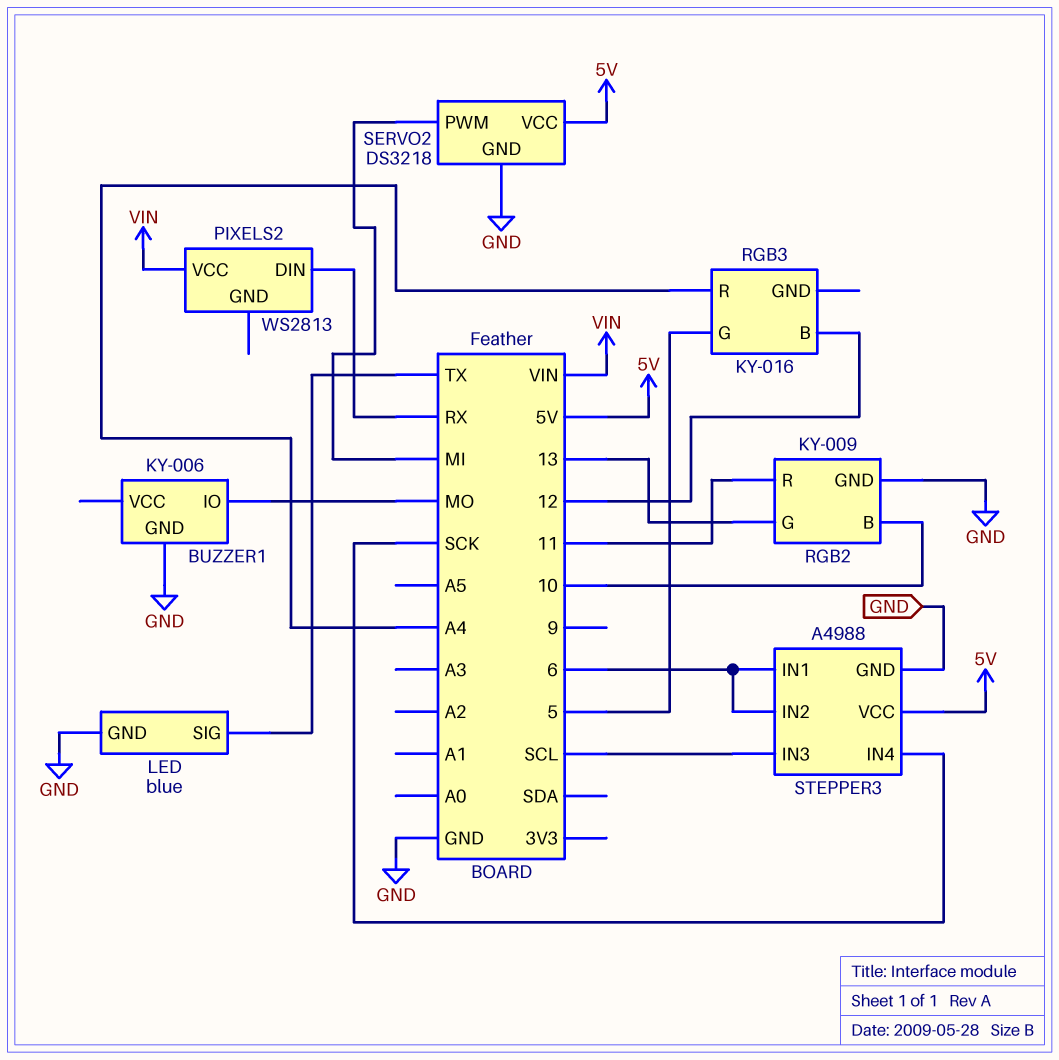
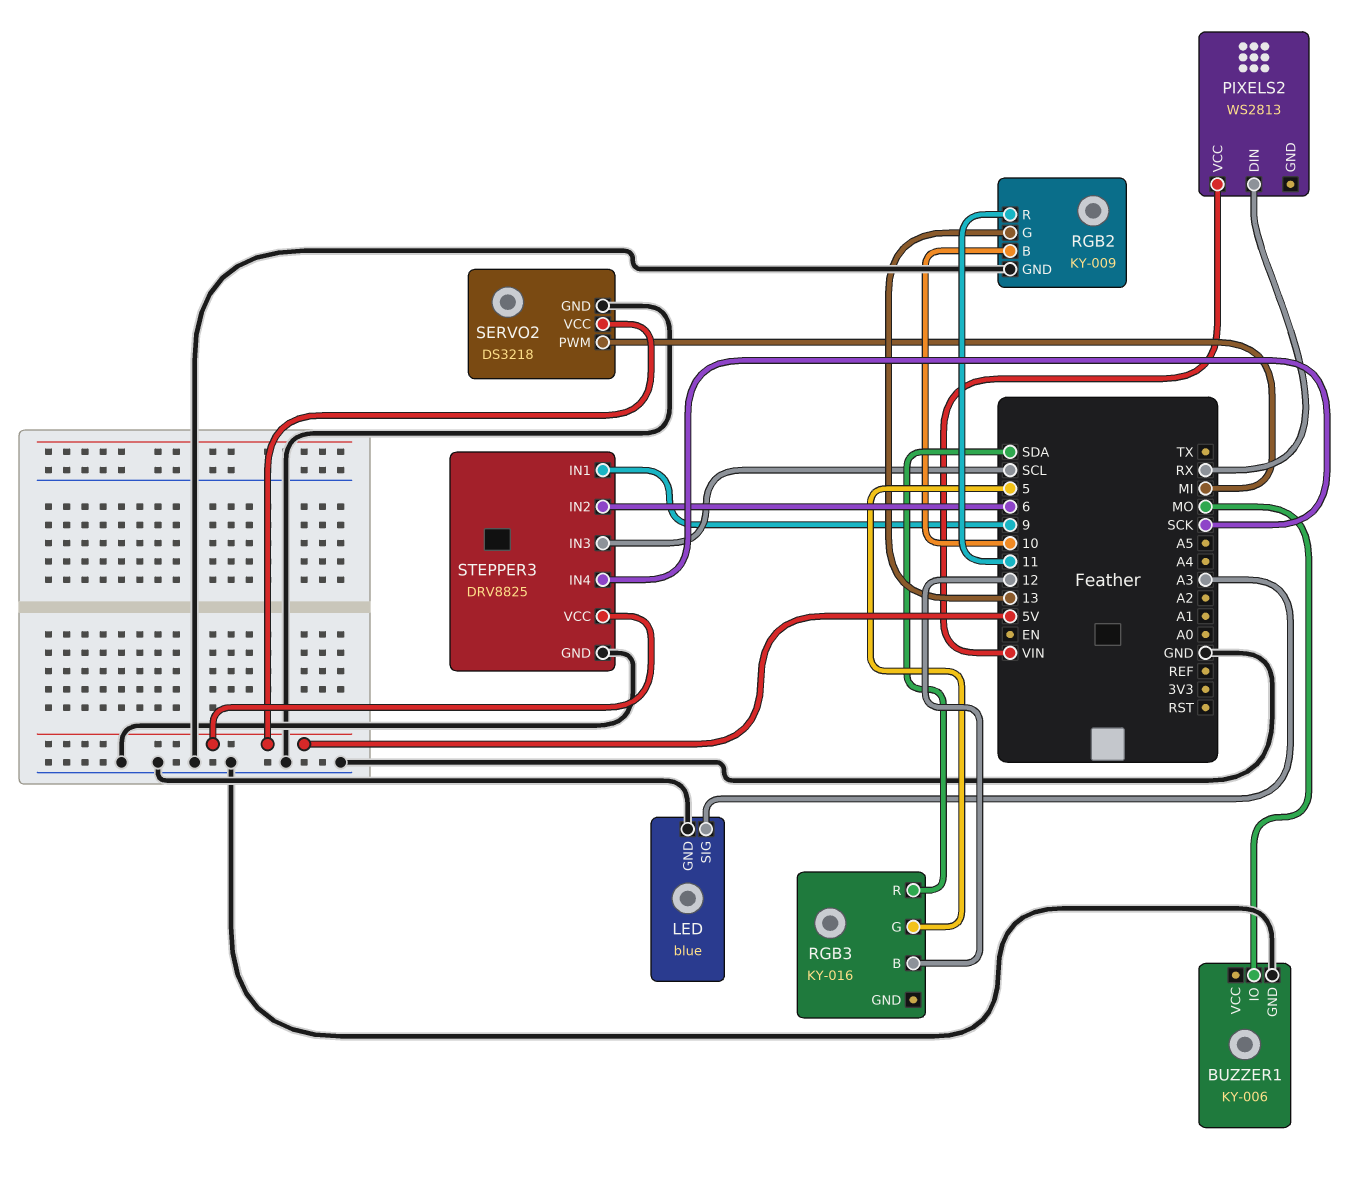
LED pin SIG: TX -> A3
RGB3 pin R: A4 -> SDA
STEPPER3: A4988 -> DRV8825
STEPPER3 pin IN1: 6 -> 9

